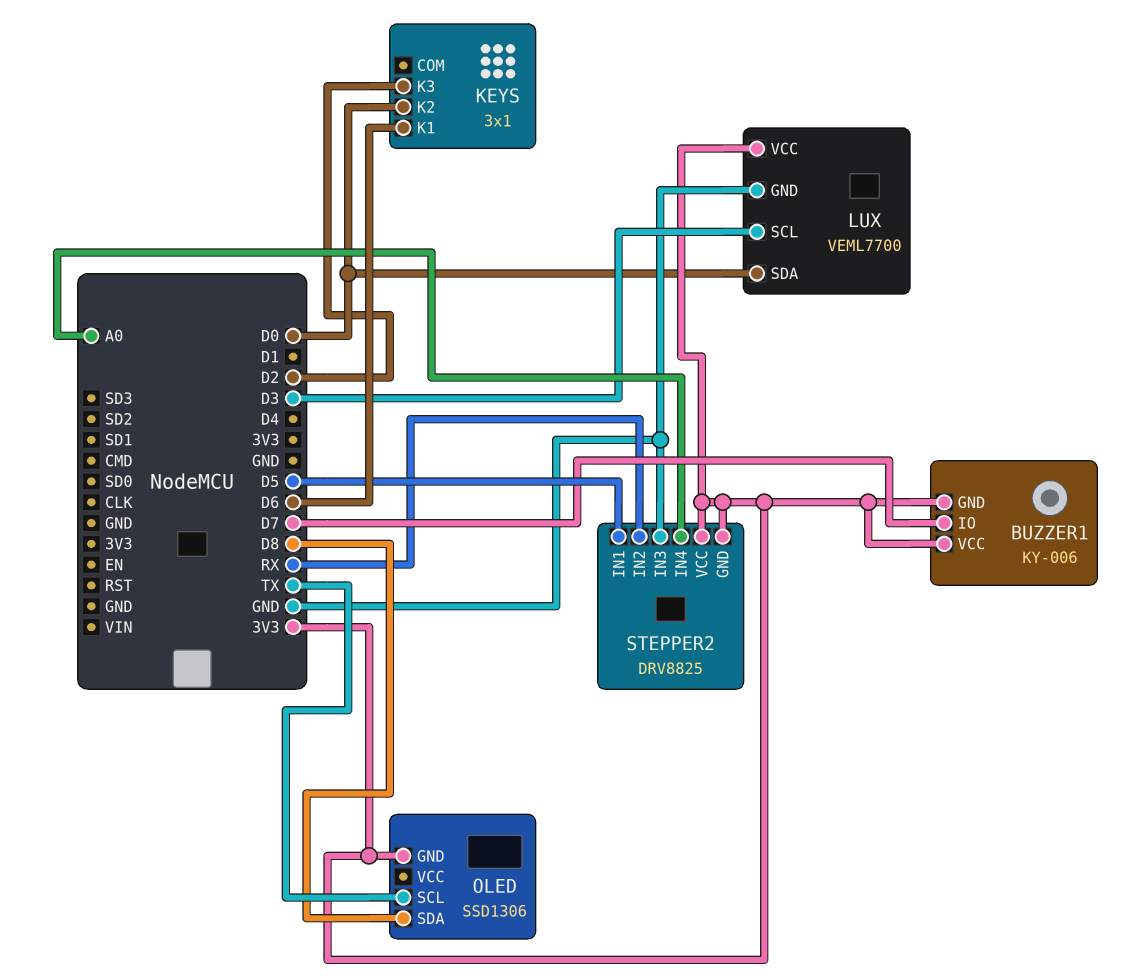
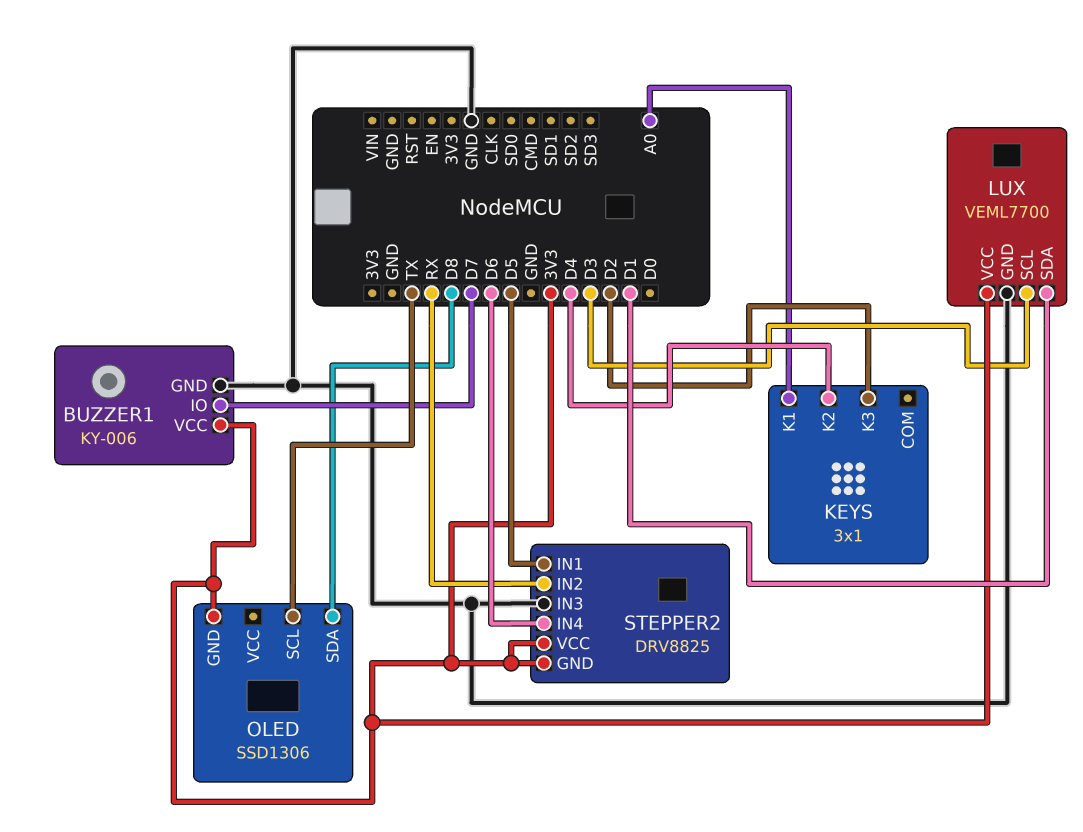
BUZZER1 pin GND: 3V3 -> GND
KEYS pin K1: D6 -> A0
KEYS pin K2: D0 -> D4
LUX pin SDA: D0 -> D1
STEPPER2 pin IN4: A0 -> D6

